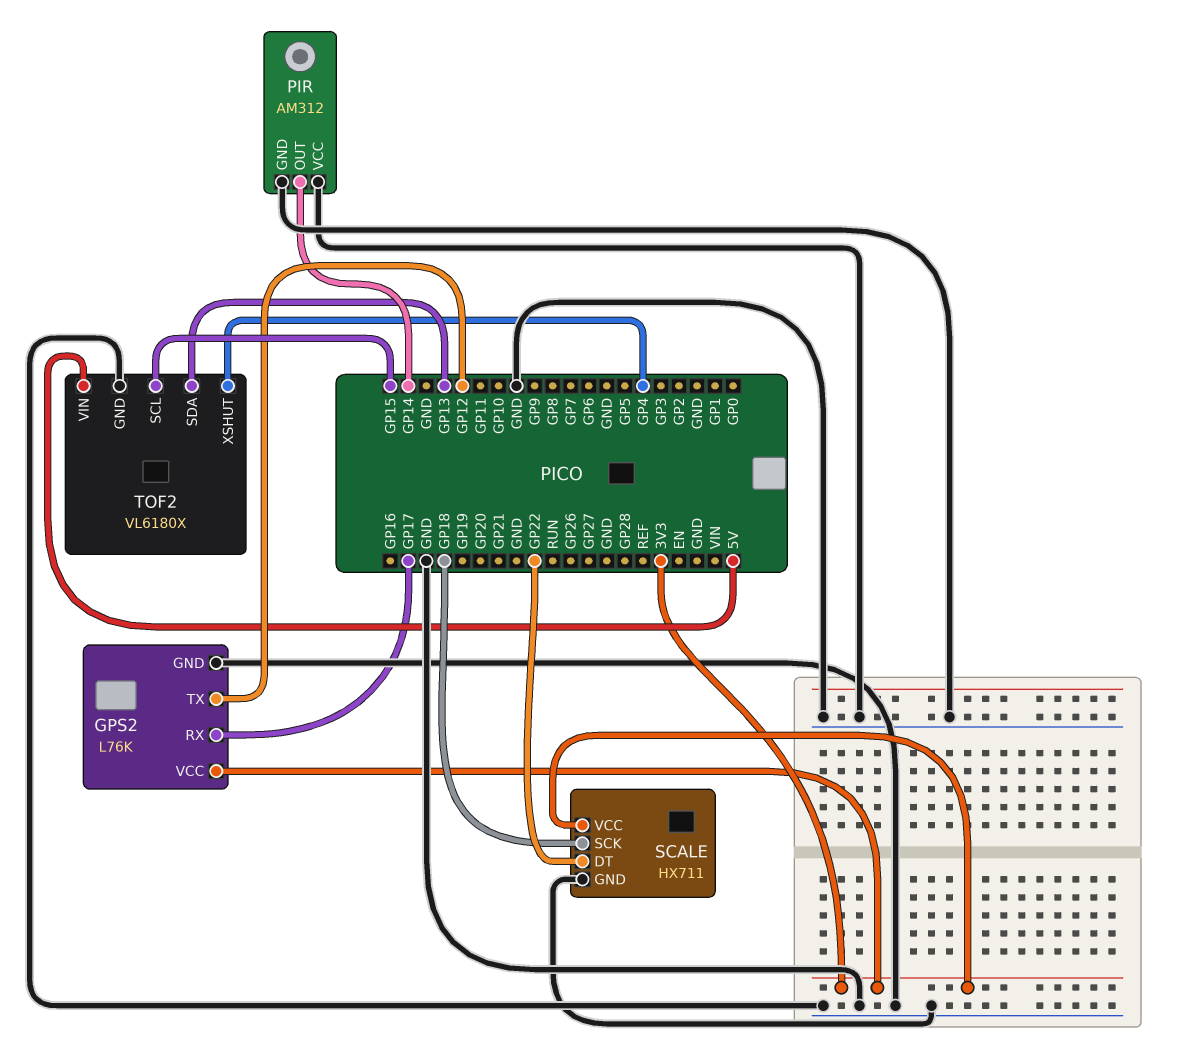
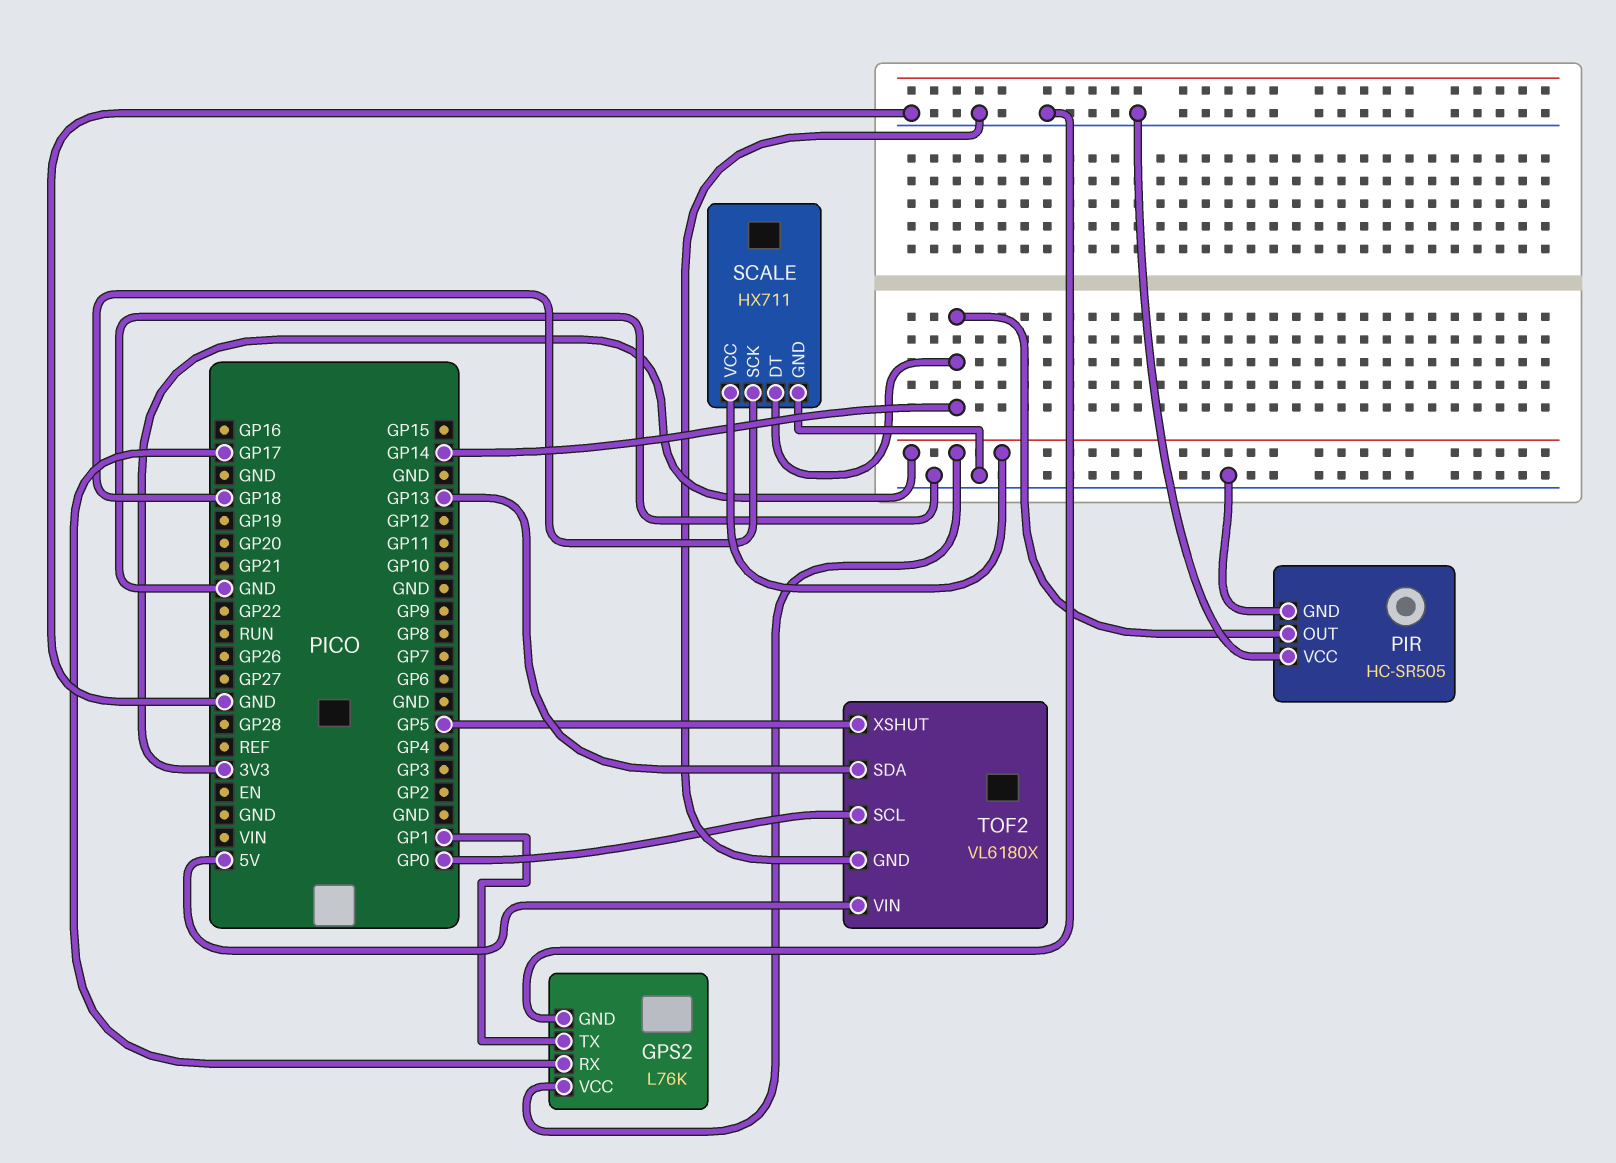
GPS2 pin TX: GP12 -> GP1
PIR: AM312 -> HC-SR505
SCALE pin DT: GP22 -> GP14
TOF2 pin SCL: GP15 -> GP0
TOF2 pin XSHUT: GP4 -> GP5

